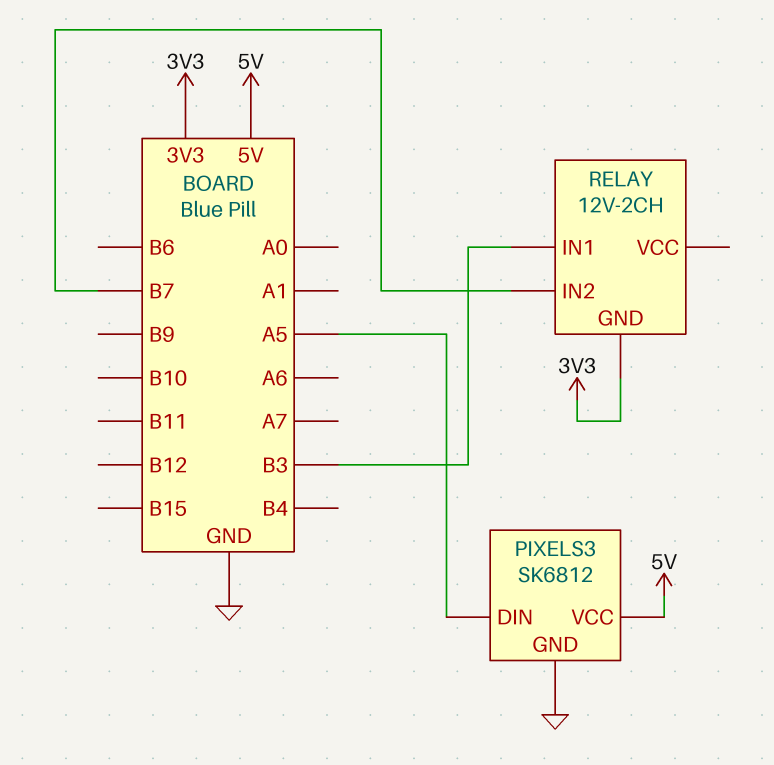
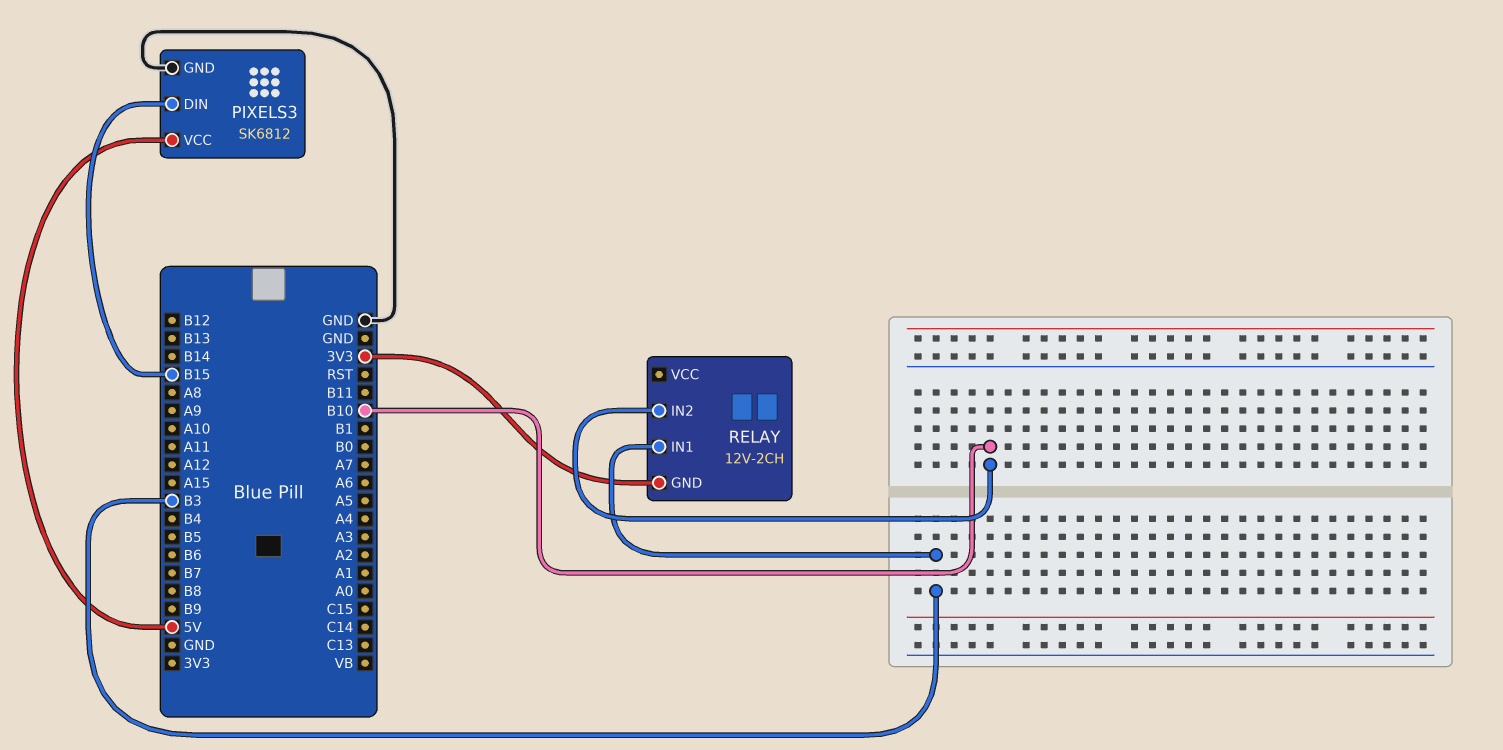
PIXELS3 pin DIN: A5 -> B15
RELAY pin IN2: B7 -> B10

